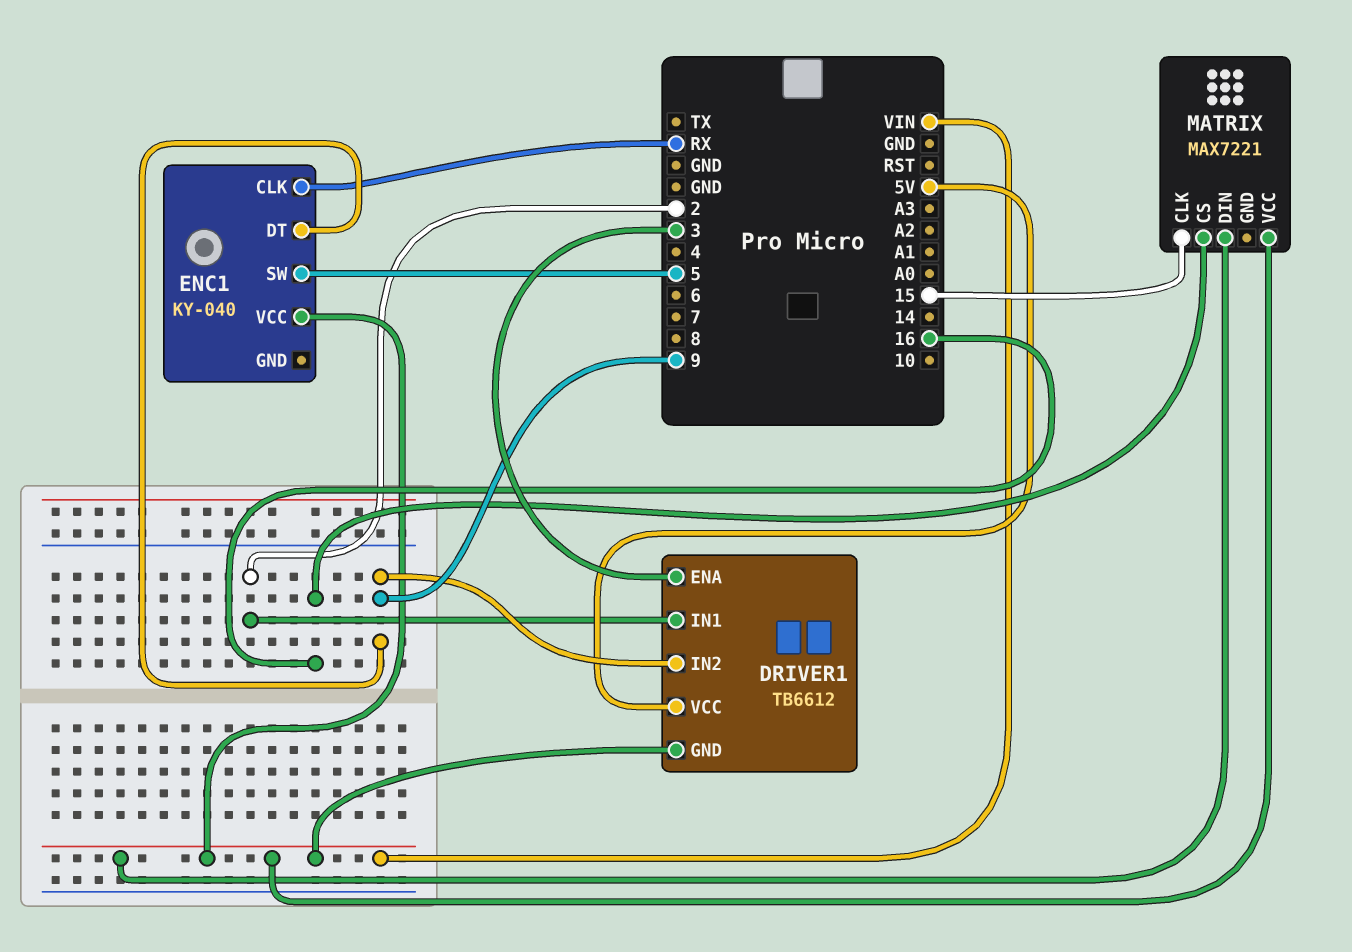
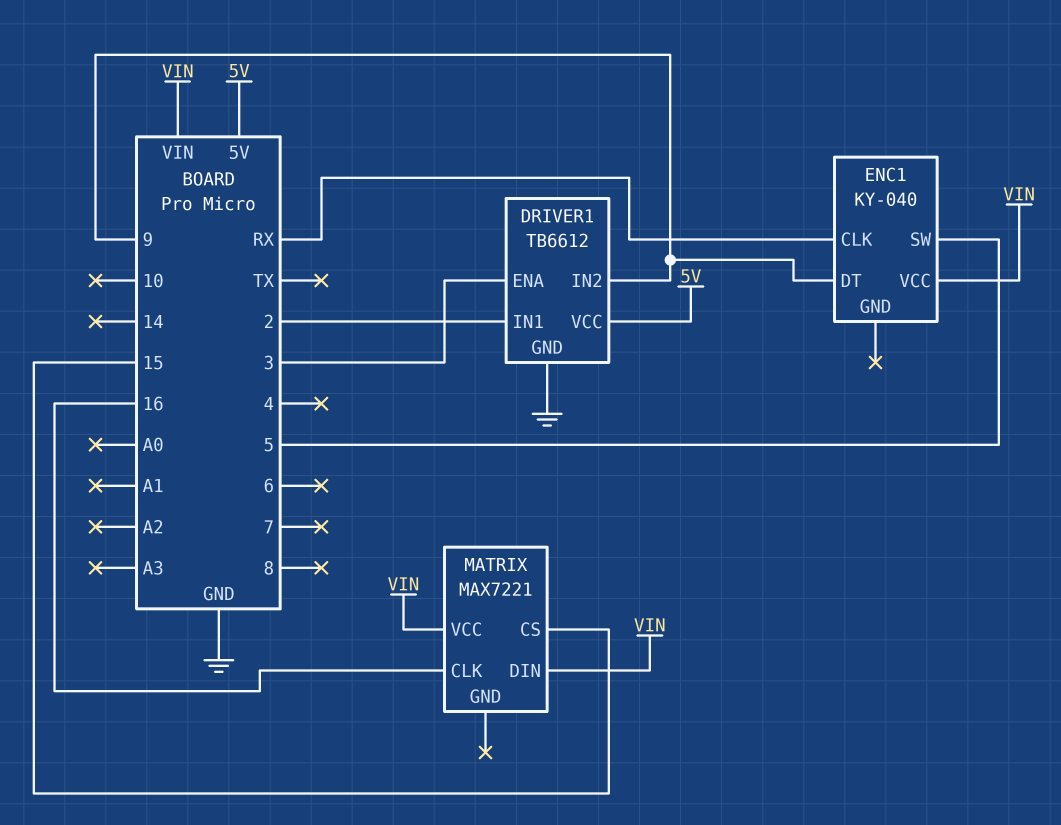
DRIVER1 pin GND: VIN -> GND
MATRIX pin CLK: 15 -> 16
MATRIX pin CS: 16 -> 15

